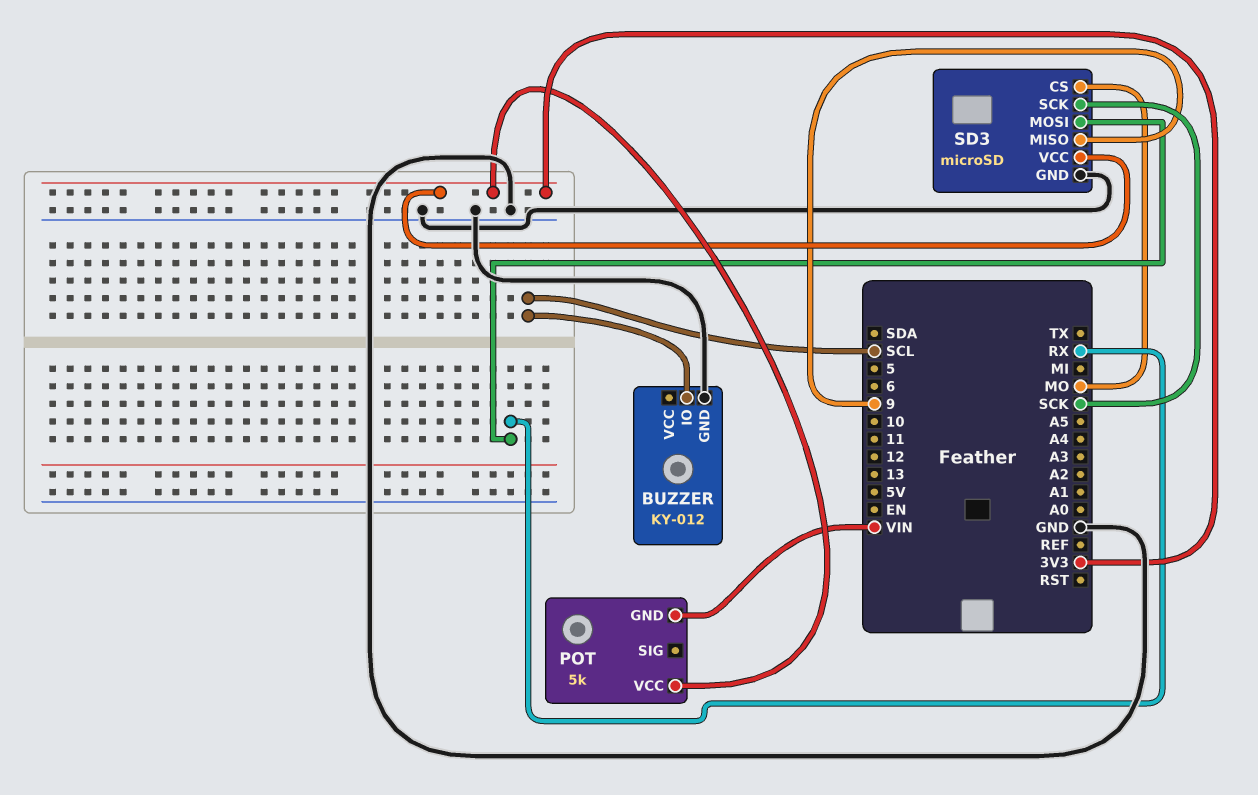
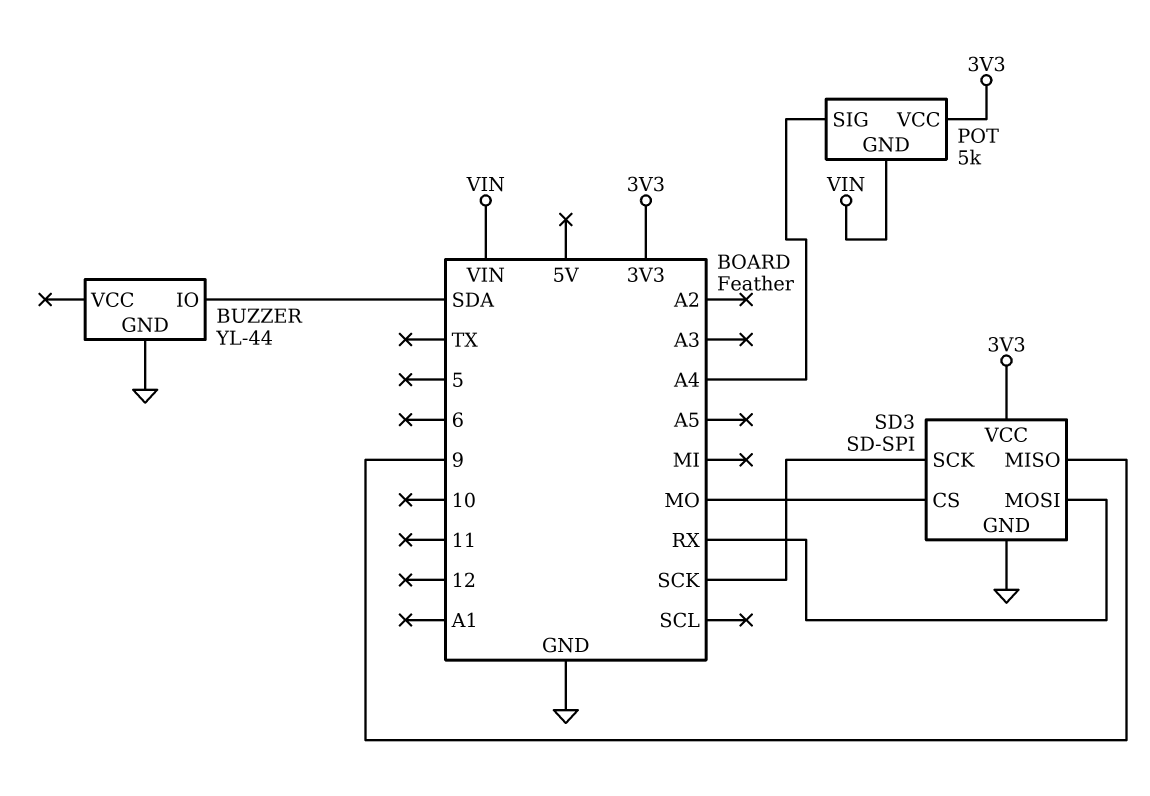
BUZZER: KY-012 -> YL-44
BUZZER pin IO: SCL -> SDA
POT pin SIG: none -> A4
SD3: microSD -> SD-SPI

